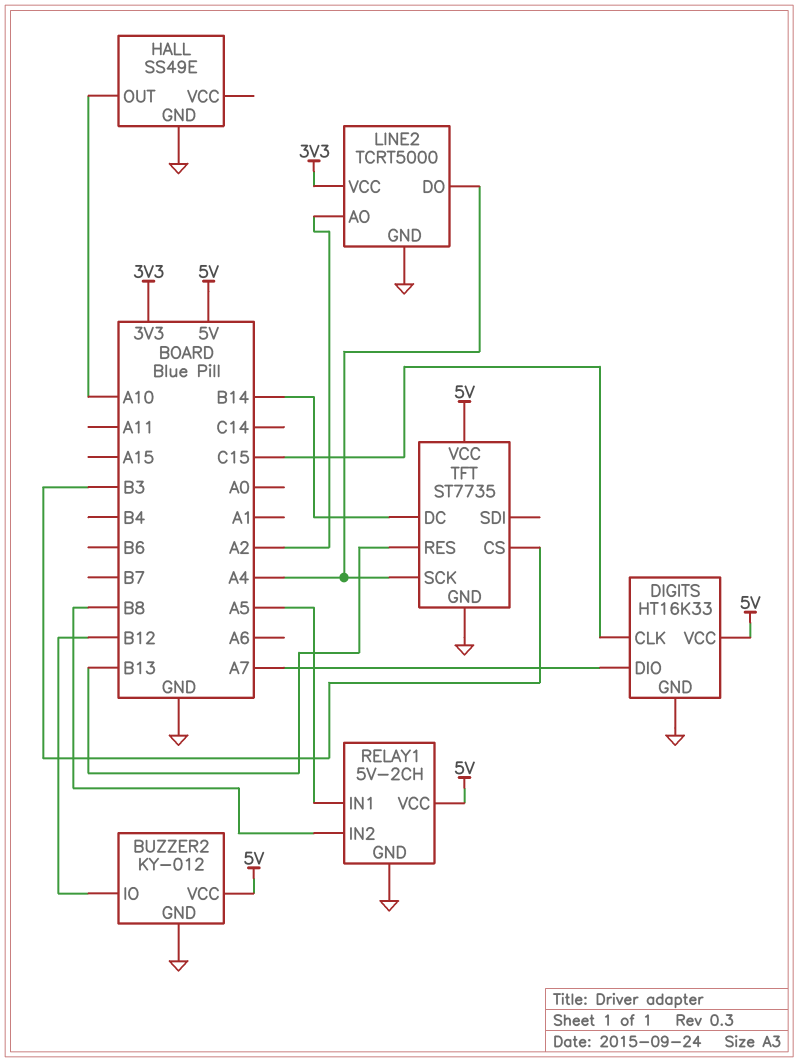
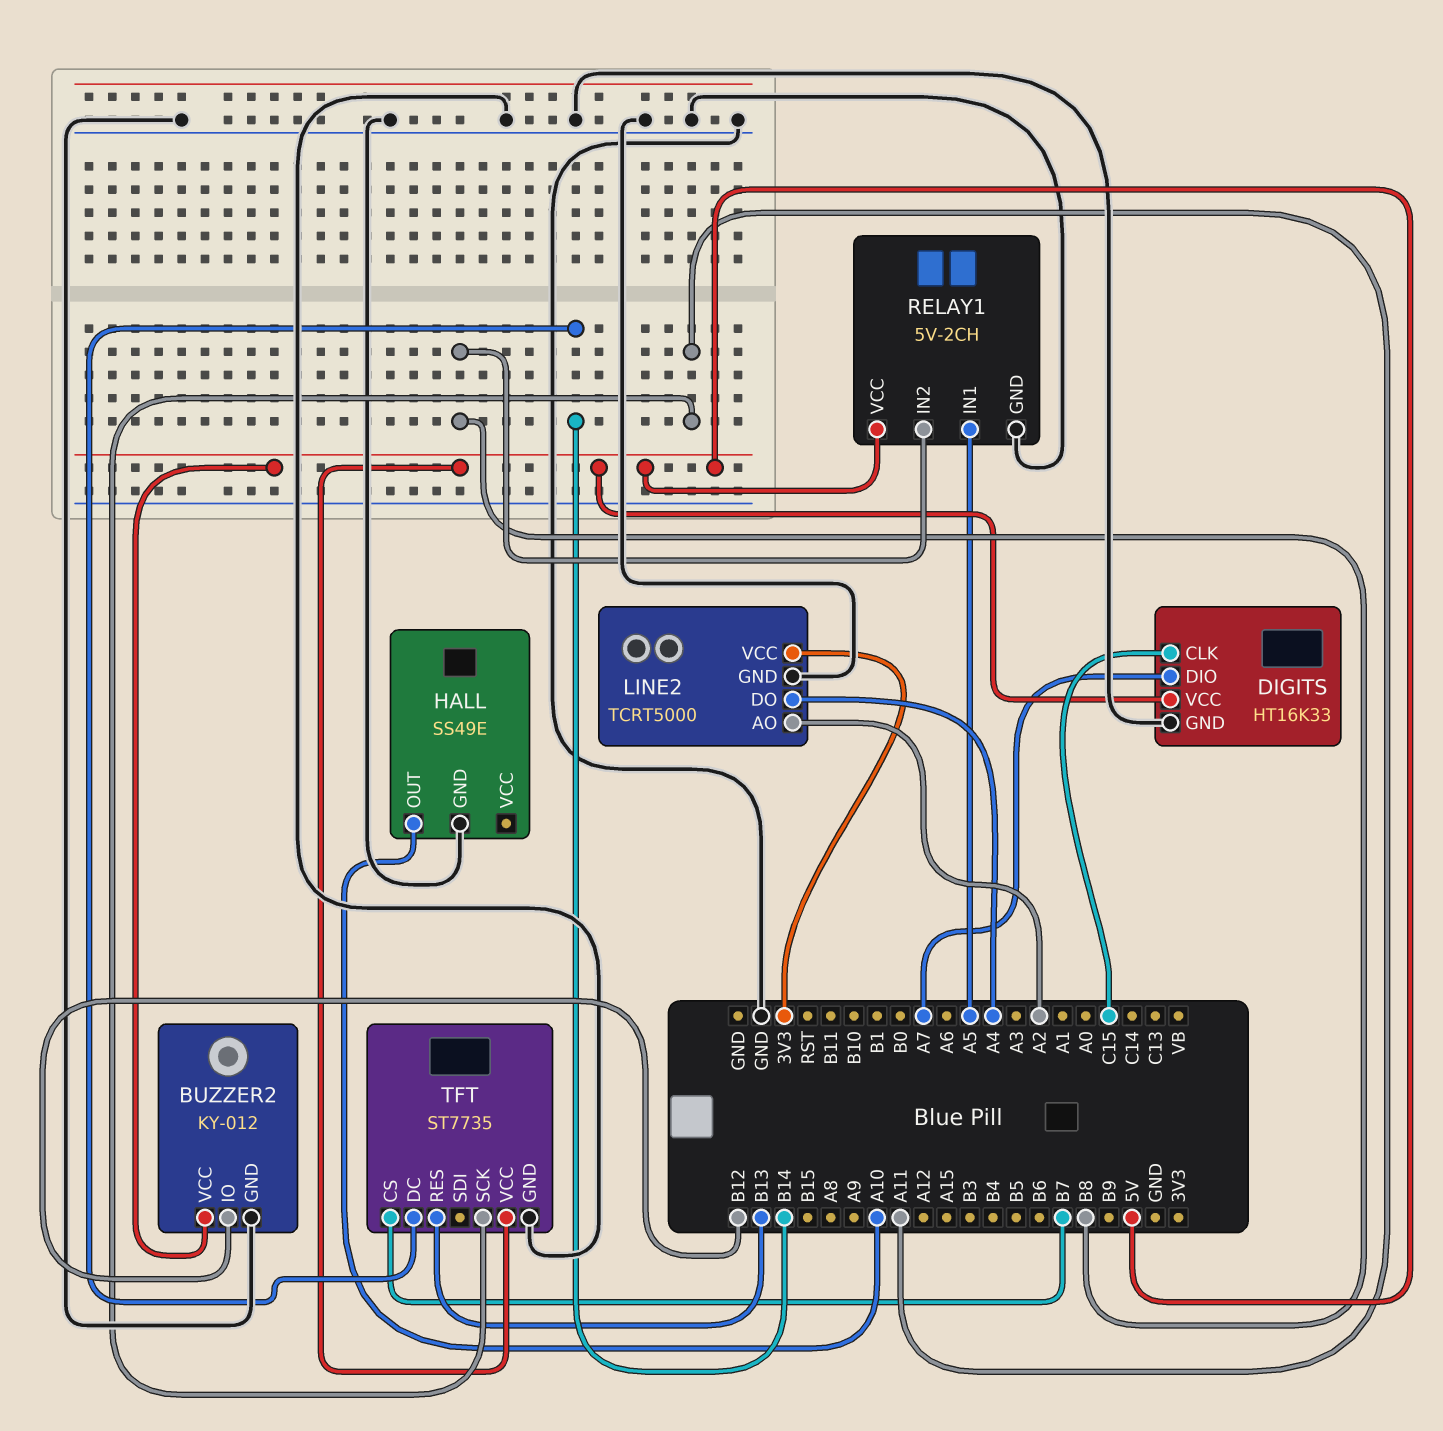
TFT pin CS: B3 -> B7
TFT pin SCK: A4 -> A11

